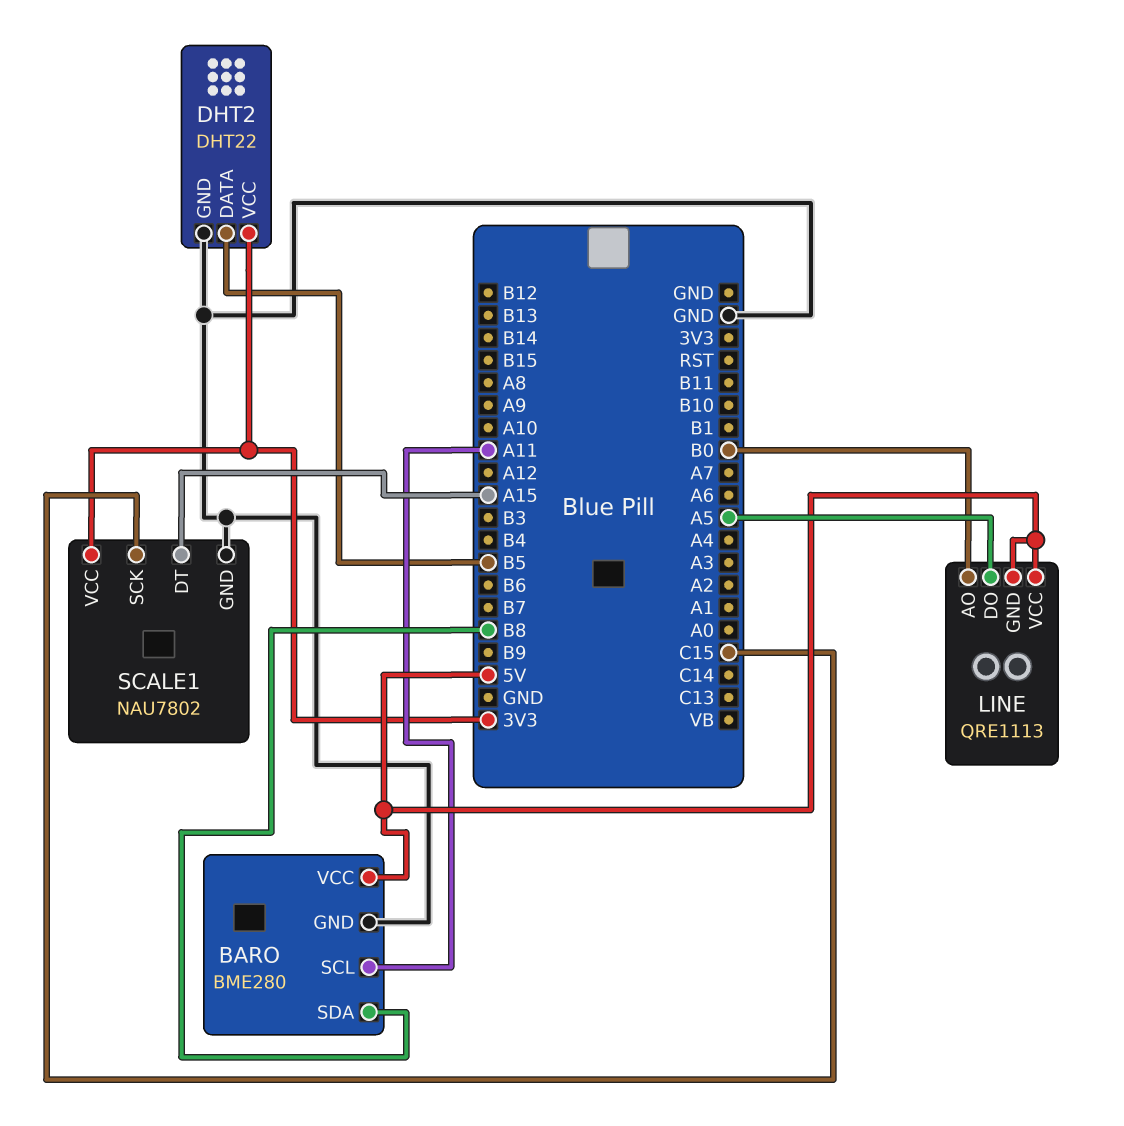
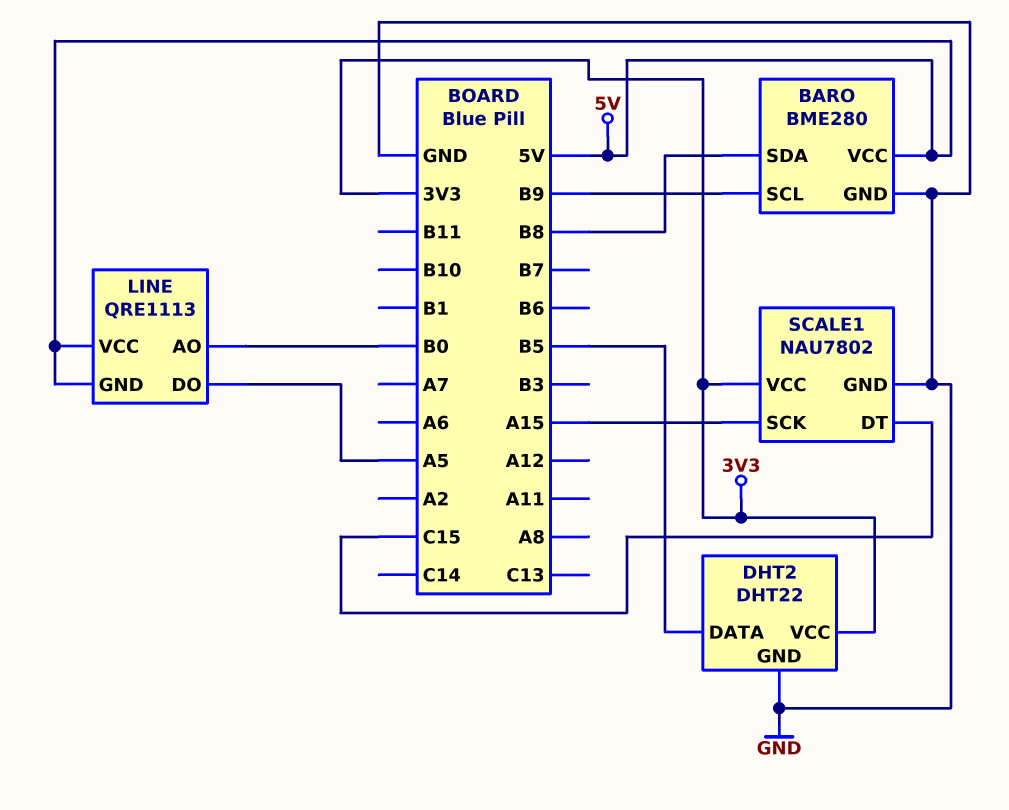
BARO pin SCL: A11 -> B9
SCALE1 pin DT: A15 -> C15
SCALE1 pin SCK: C15 -> A15

